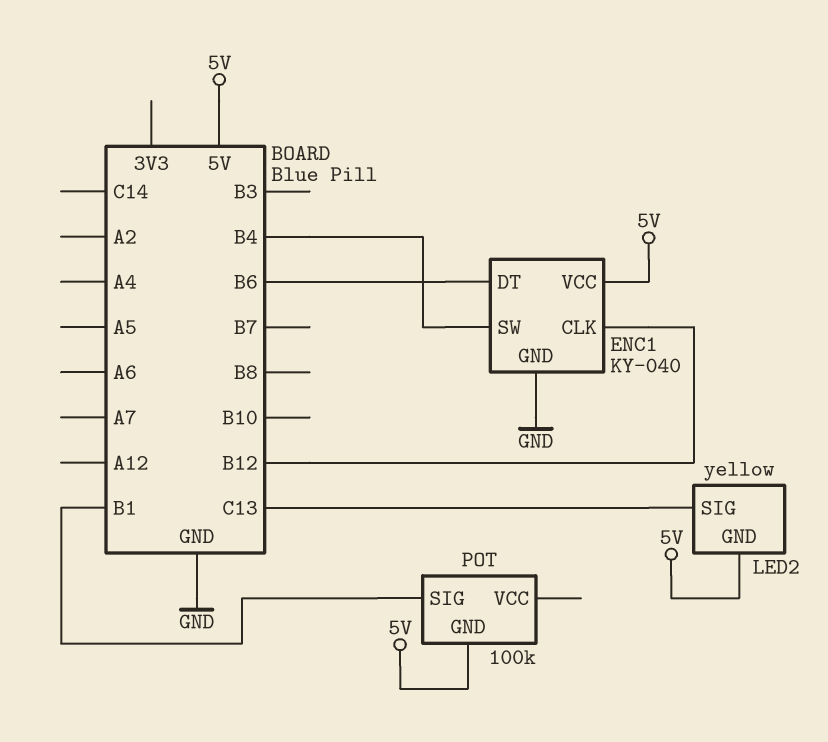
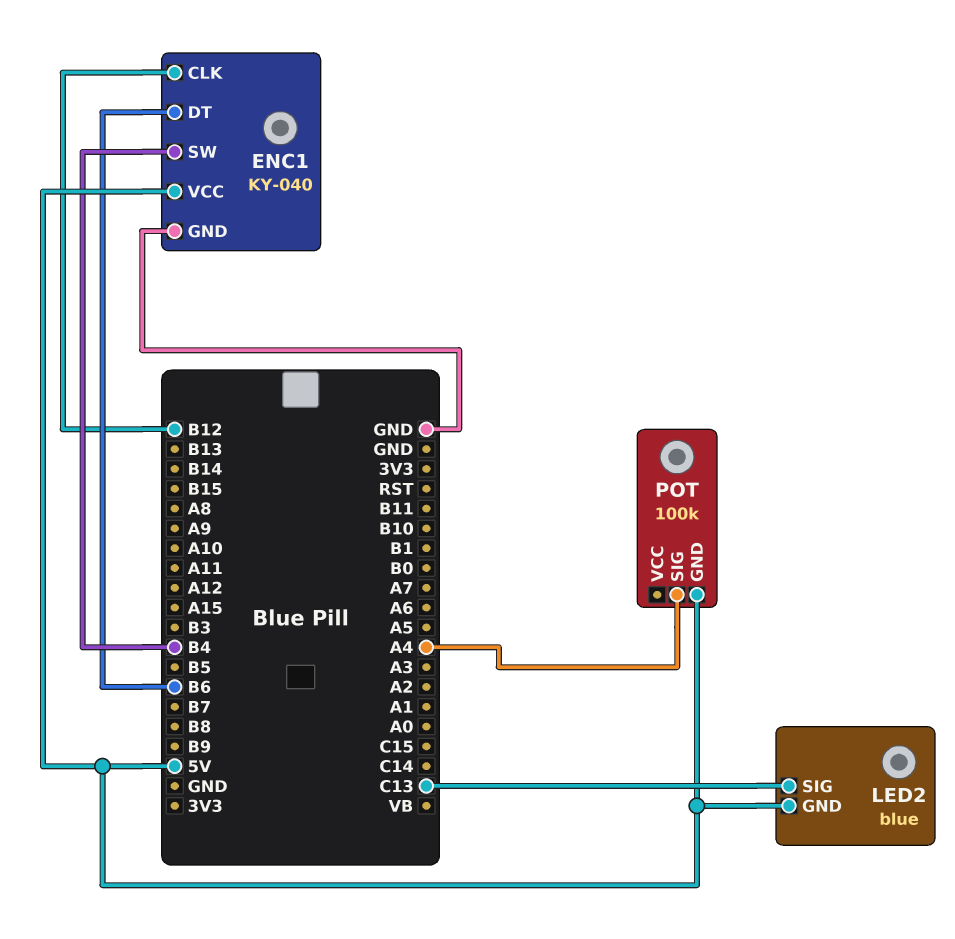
LED2: yellow -> blue
POT pin SIG: B1 -> A4

